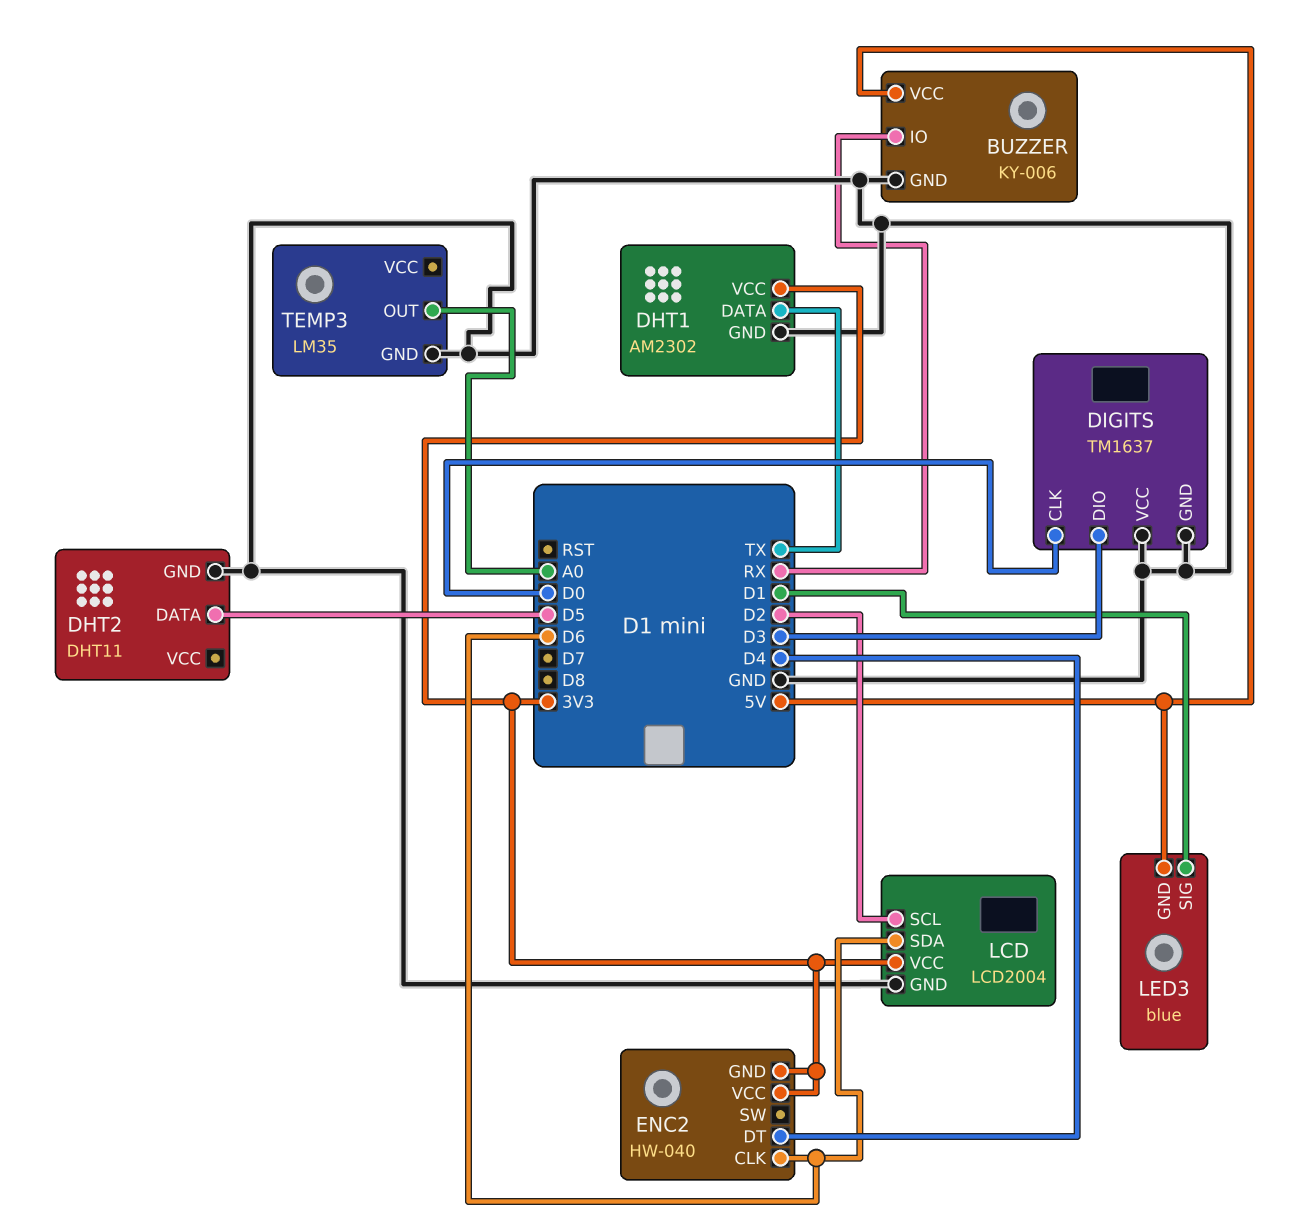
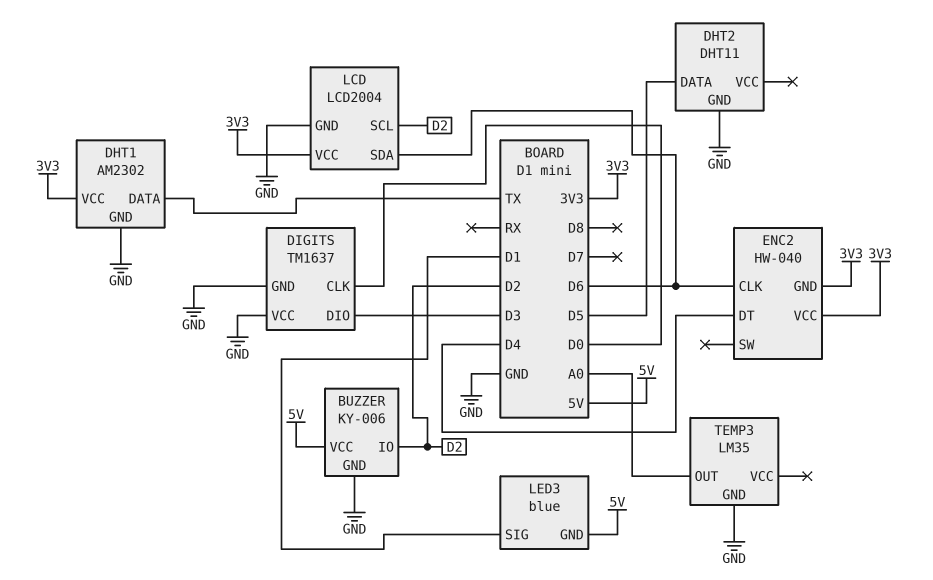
BUZZER pin IO: RX -> D2

